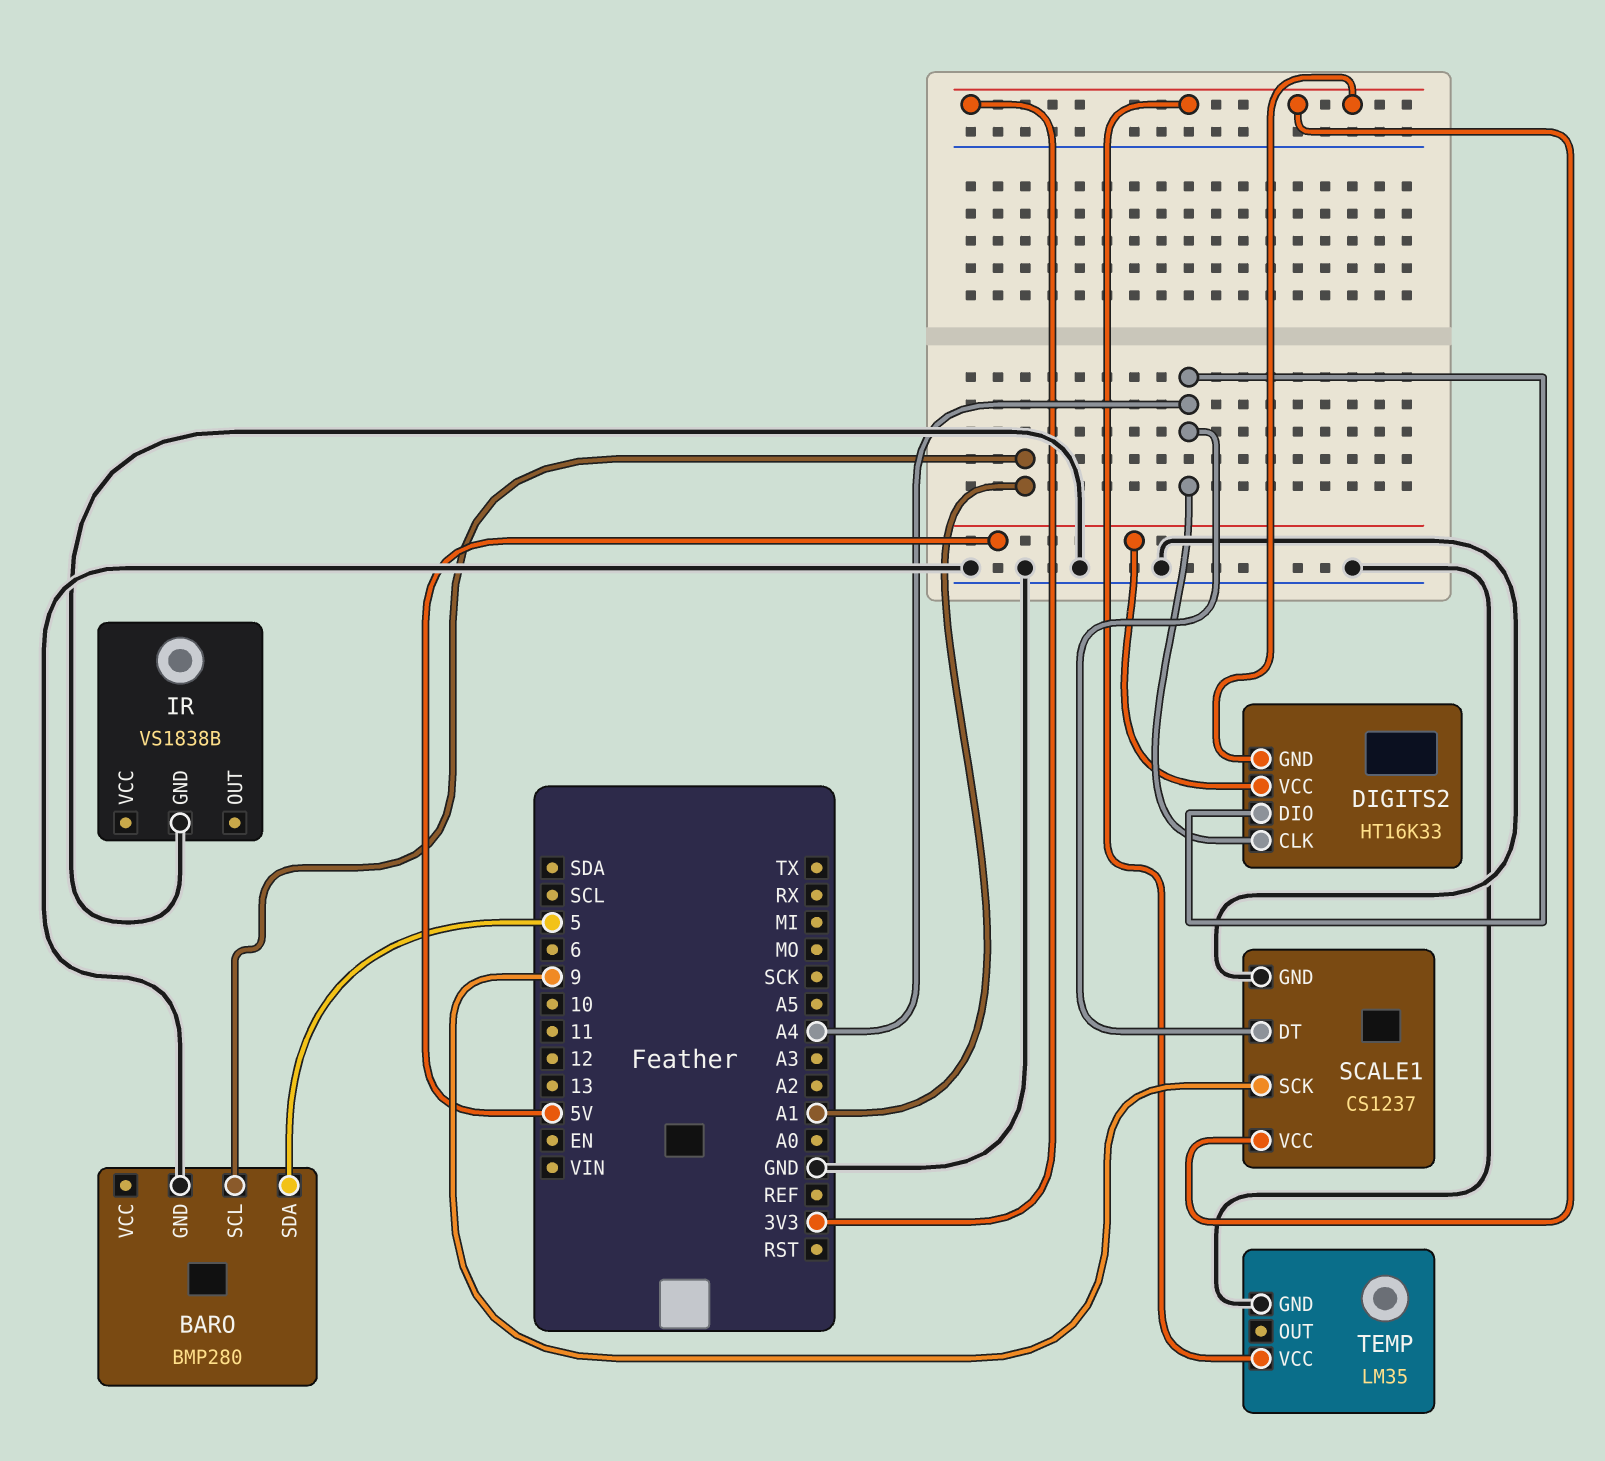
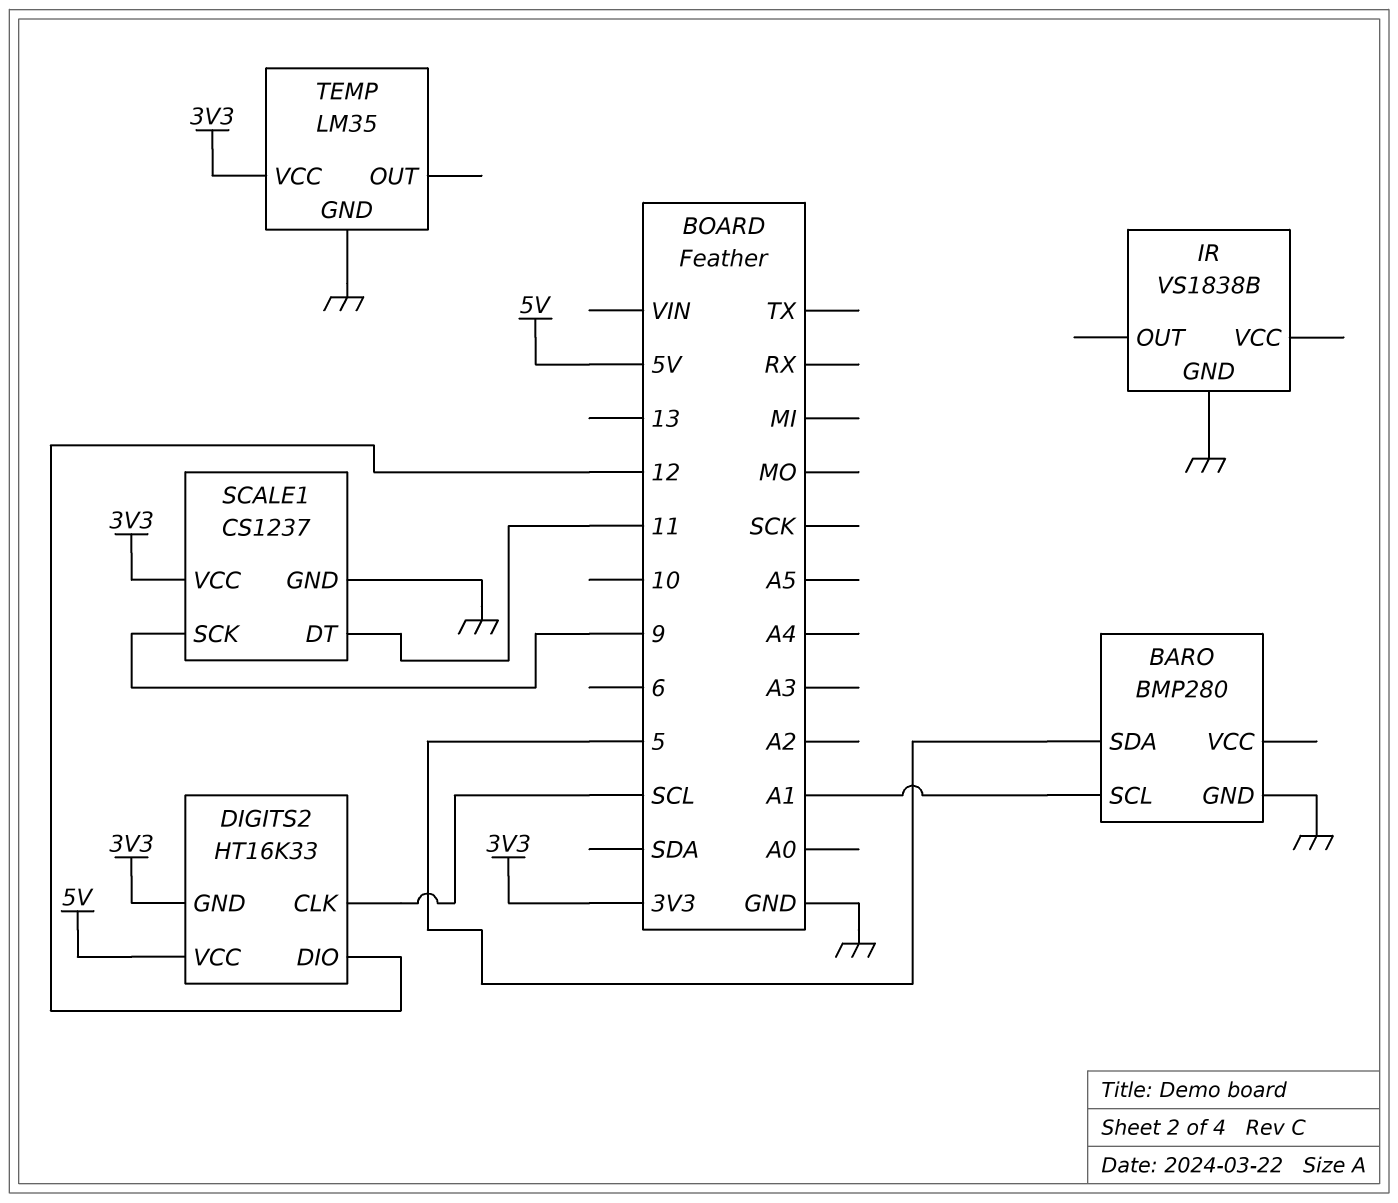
DIGITS2 pin CLK: A4 -> SCL
DIGITS2 pin DIO: A4 -> 12
SCALE1 pin DT: A4 -> 11

